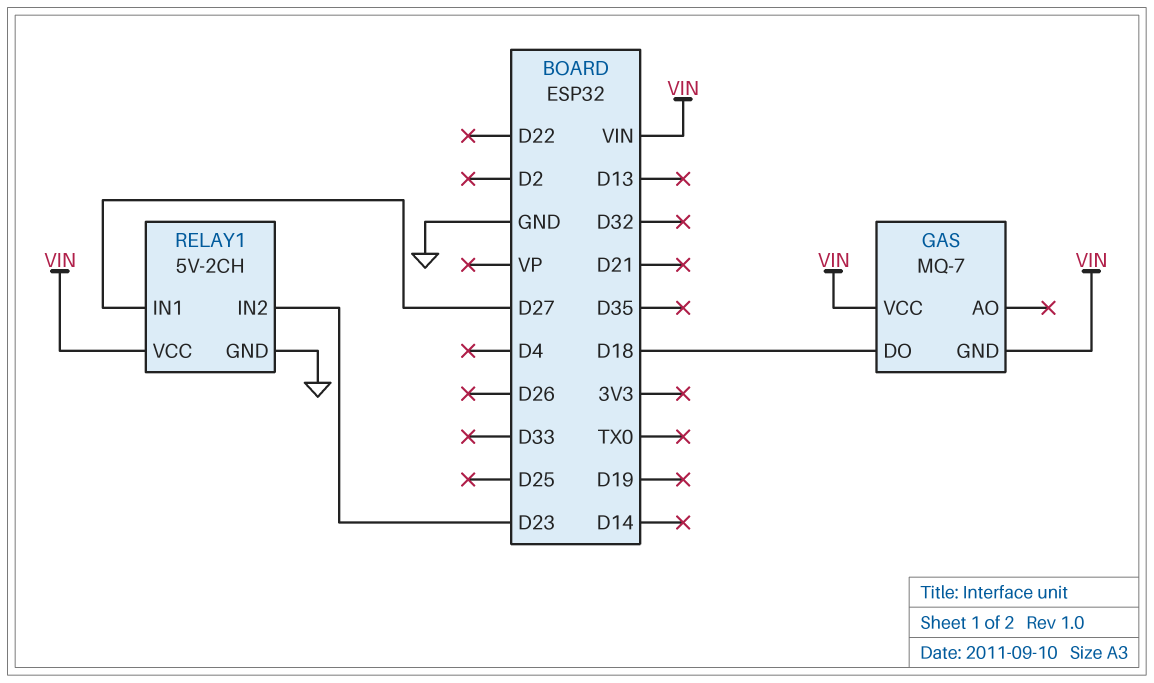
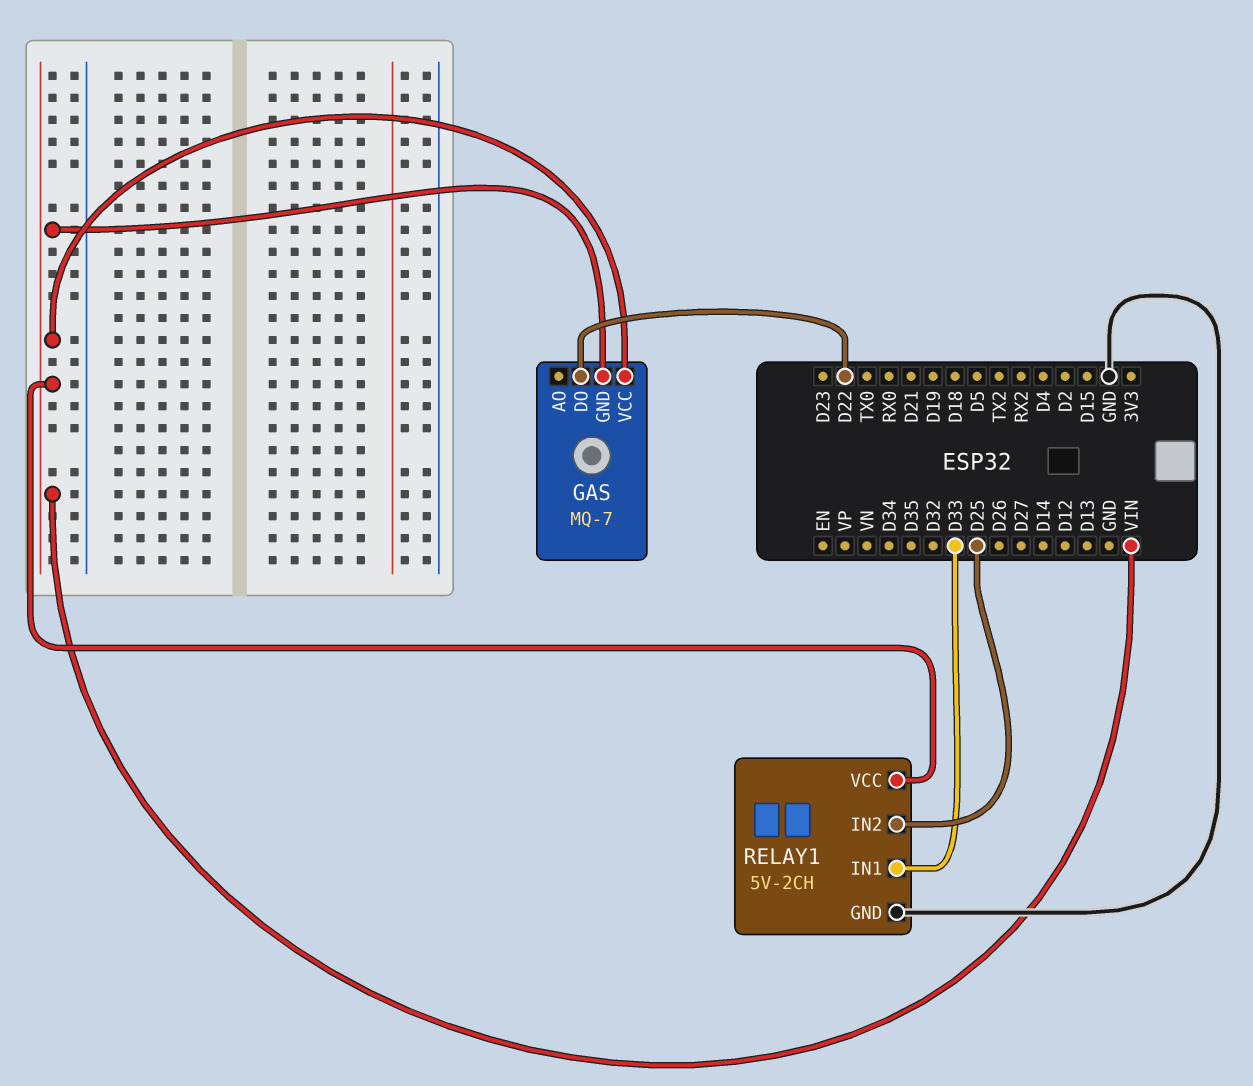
GAS pin DO: D18 -> D22
RELAY1 pin IN1: D27 -> D33
RELAY1 pin IN2: D23 -> D25

